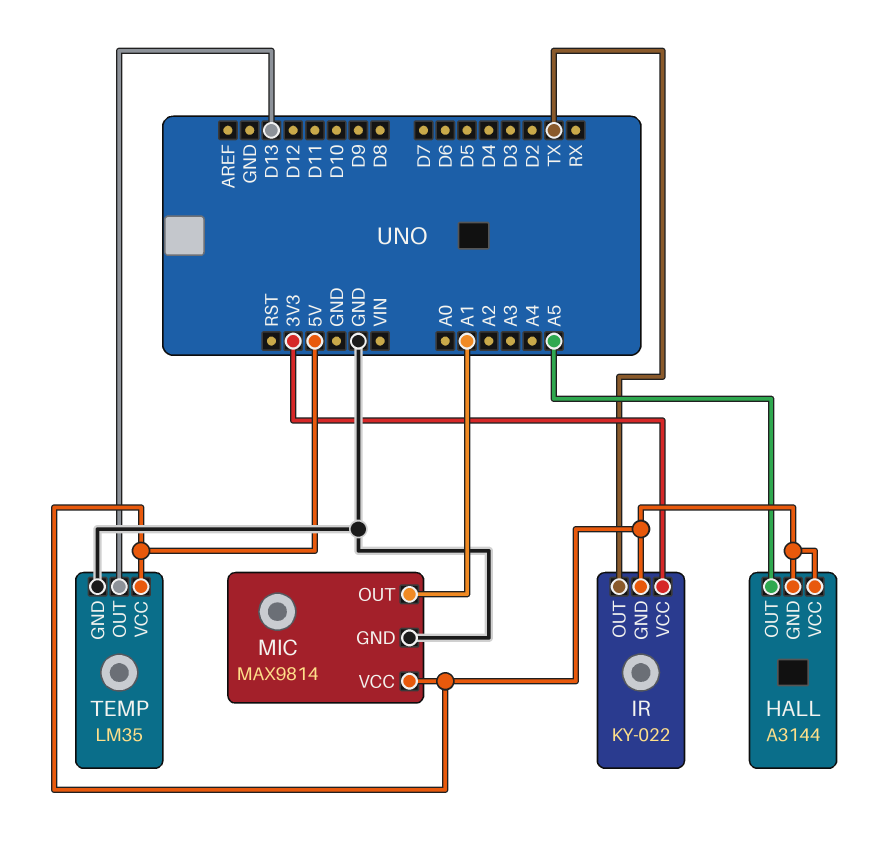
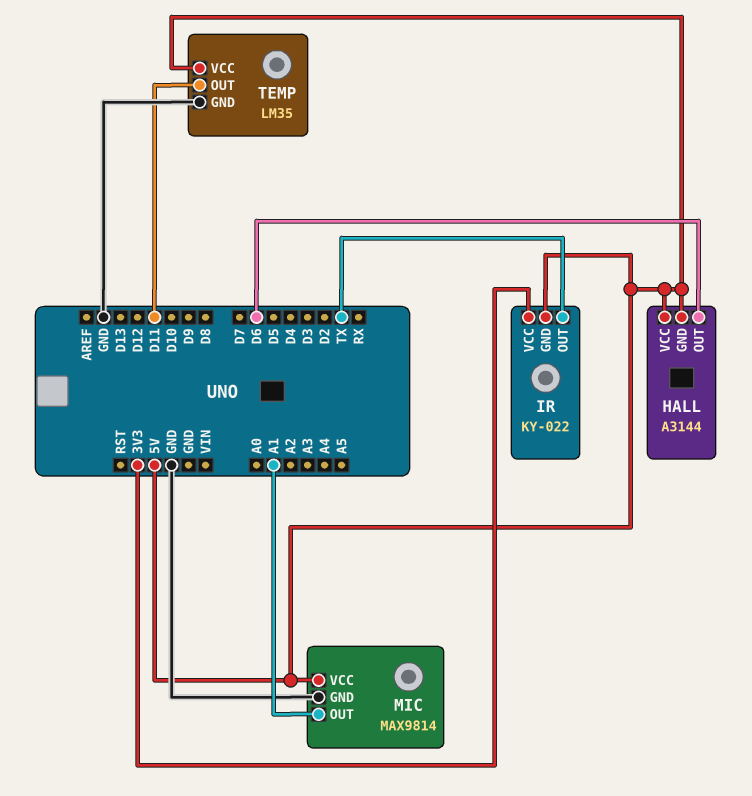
HALL pin OUT: A5 -> D6
TEMP pin OUT: D13 -> D11

